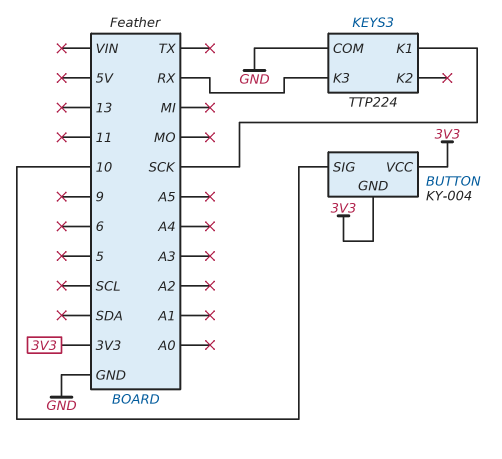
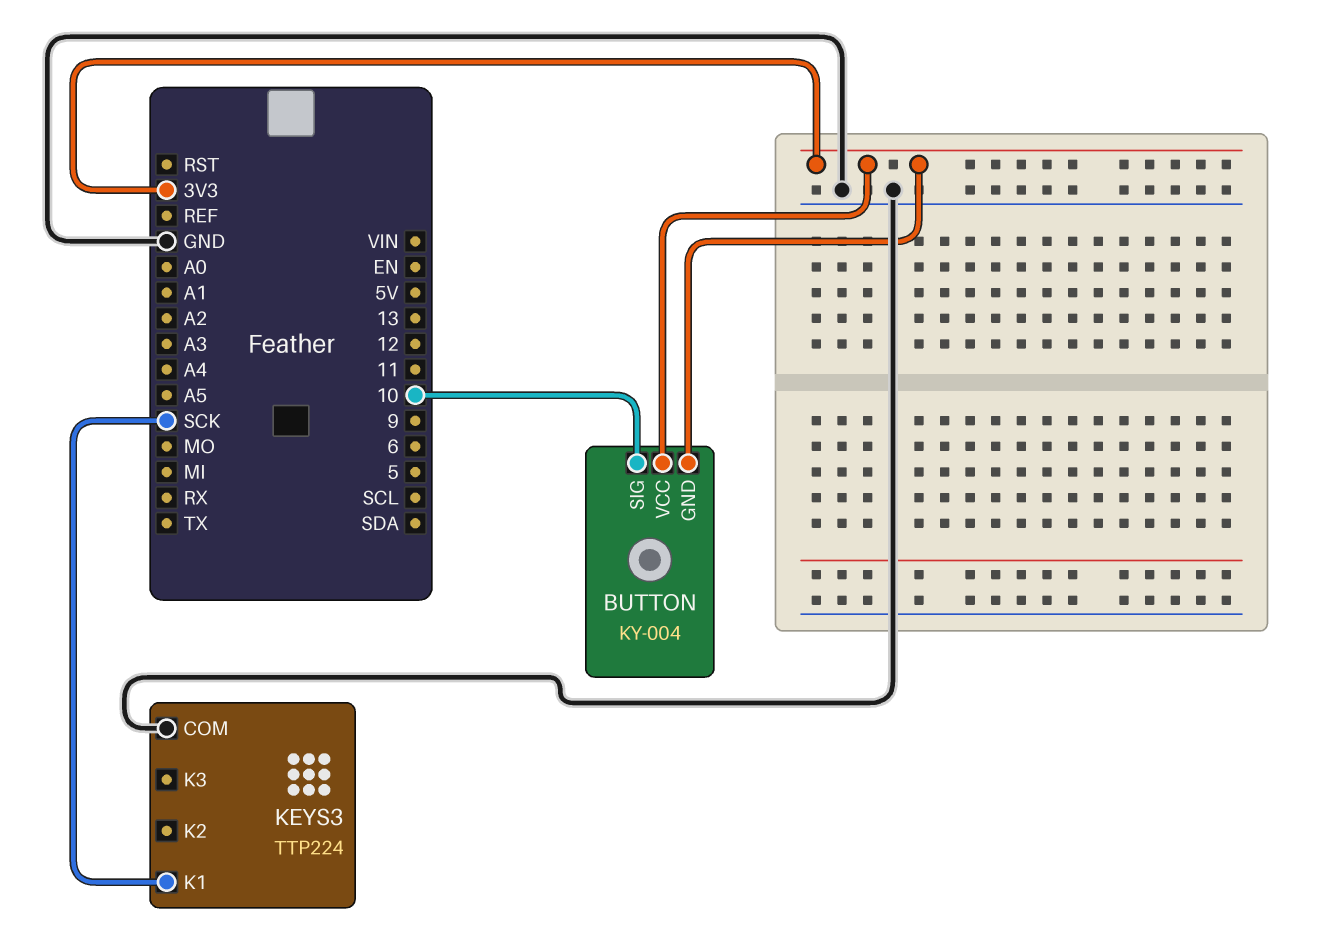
KEYS3 pin K3: RX -> none

